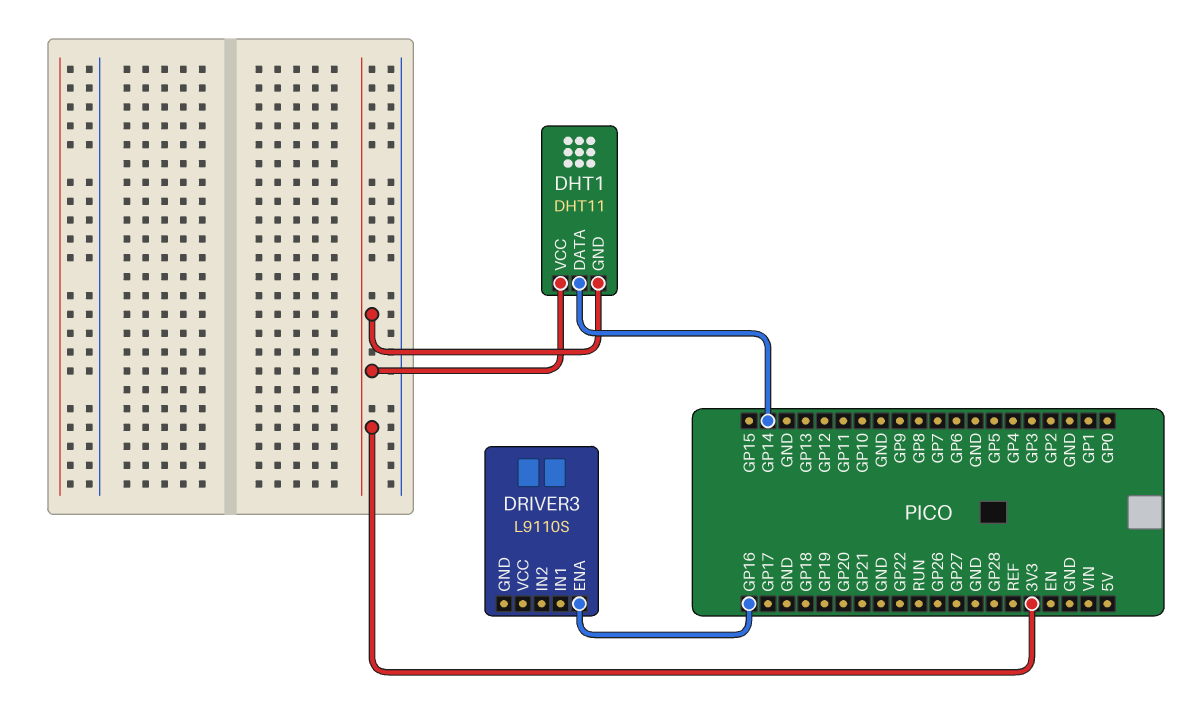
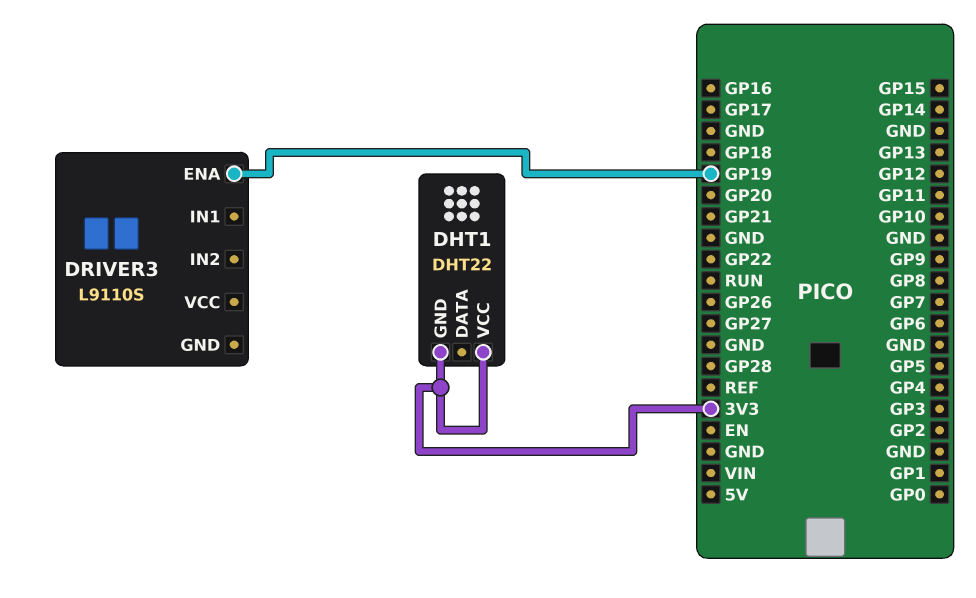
DHT1: DHT11 -> DHT22
DHT1 pin DATA: GP14 -> none
DRIVER3 pin ENA: GP16 -> GP19

